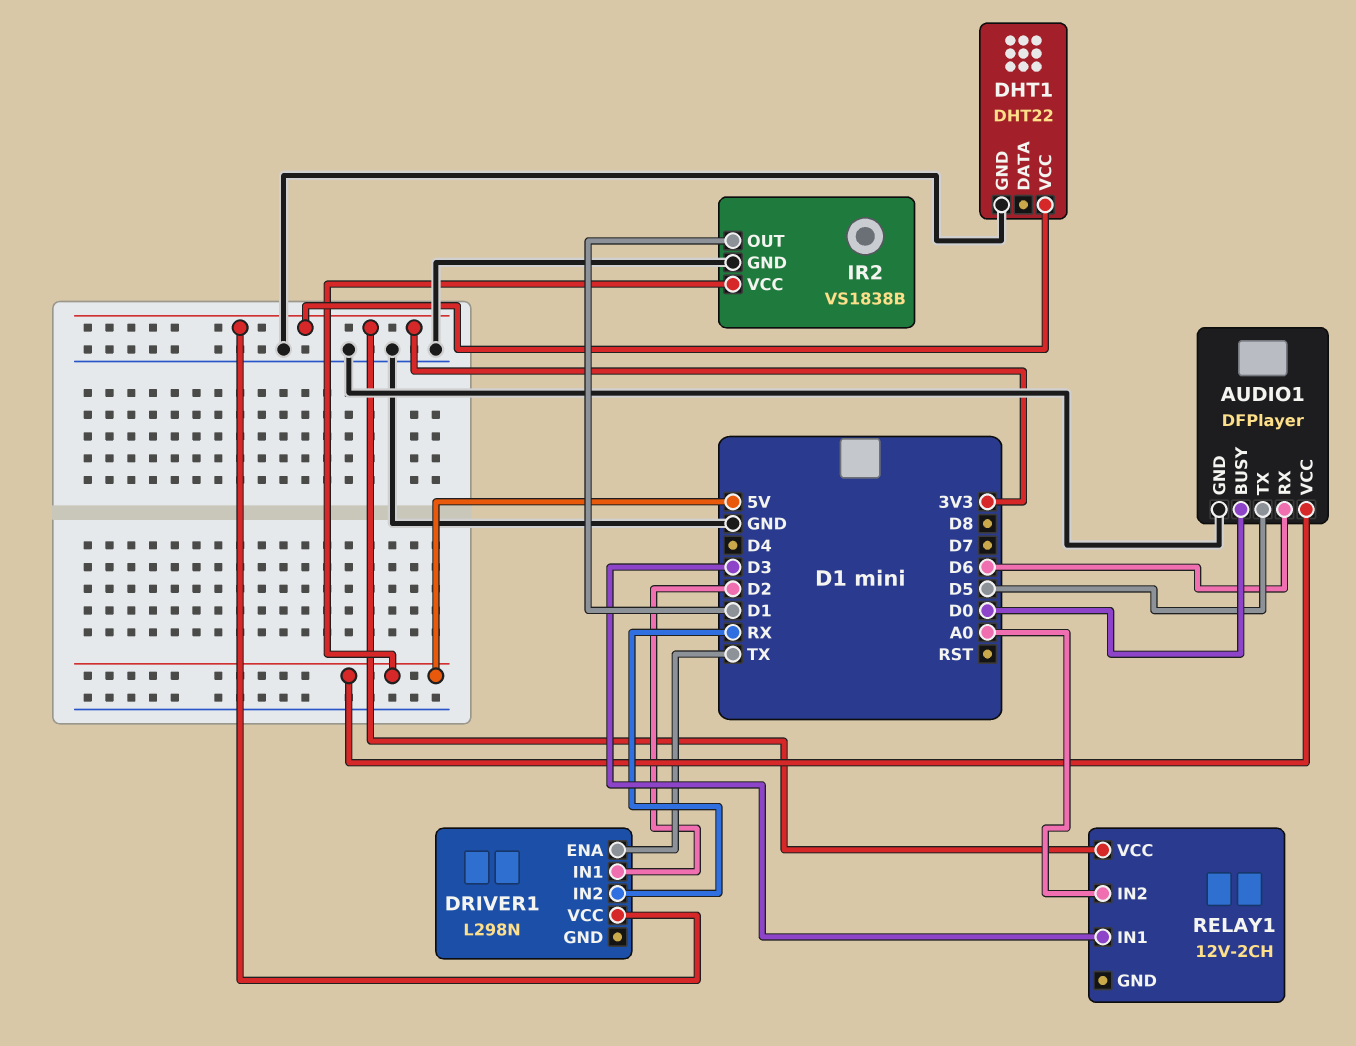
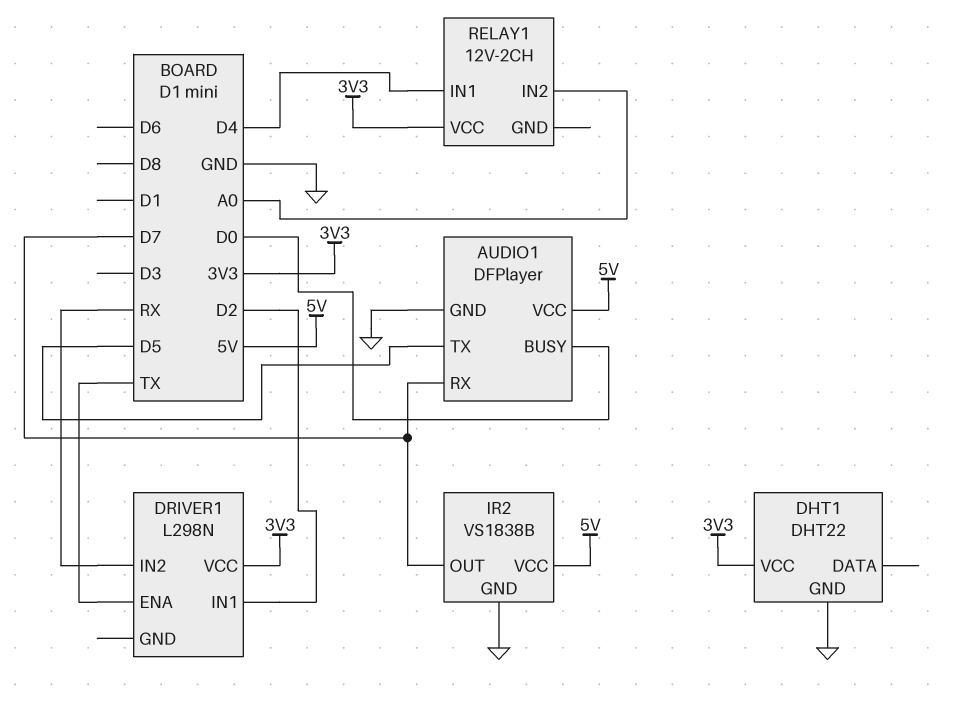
AUDIO1 pin RX: D6 -> D7
IR2 pin OUT: D1 -> D7
RELAY1 pin IN1: D3 -> D4

